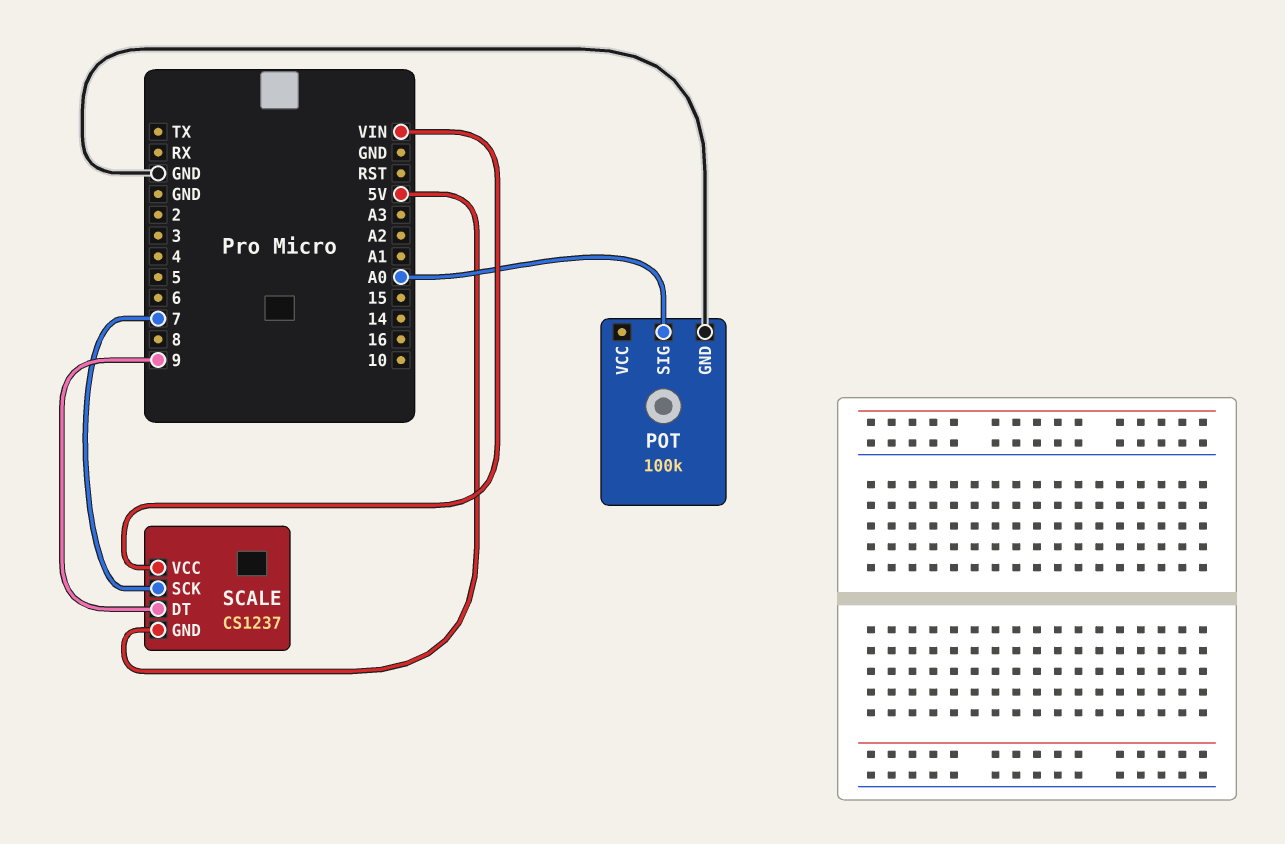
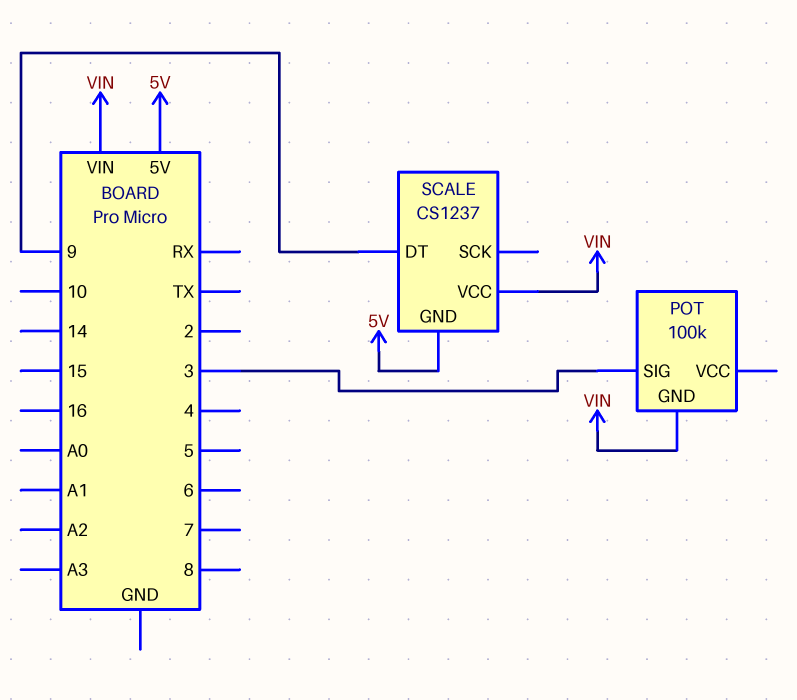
POT pin GND: GND -> VIN
POT pin SIG: A0 -> 3
SCALE pin SCK: 7 -> none

